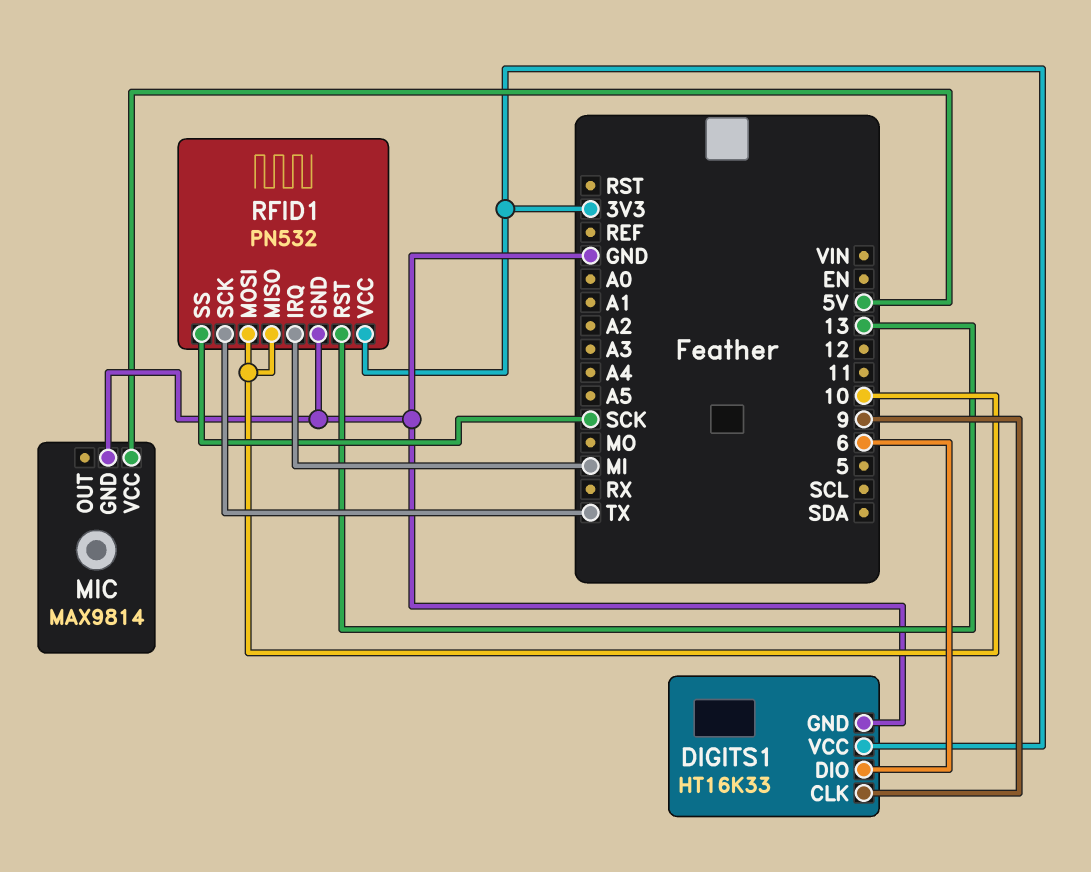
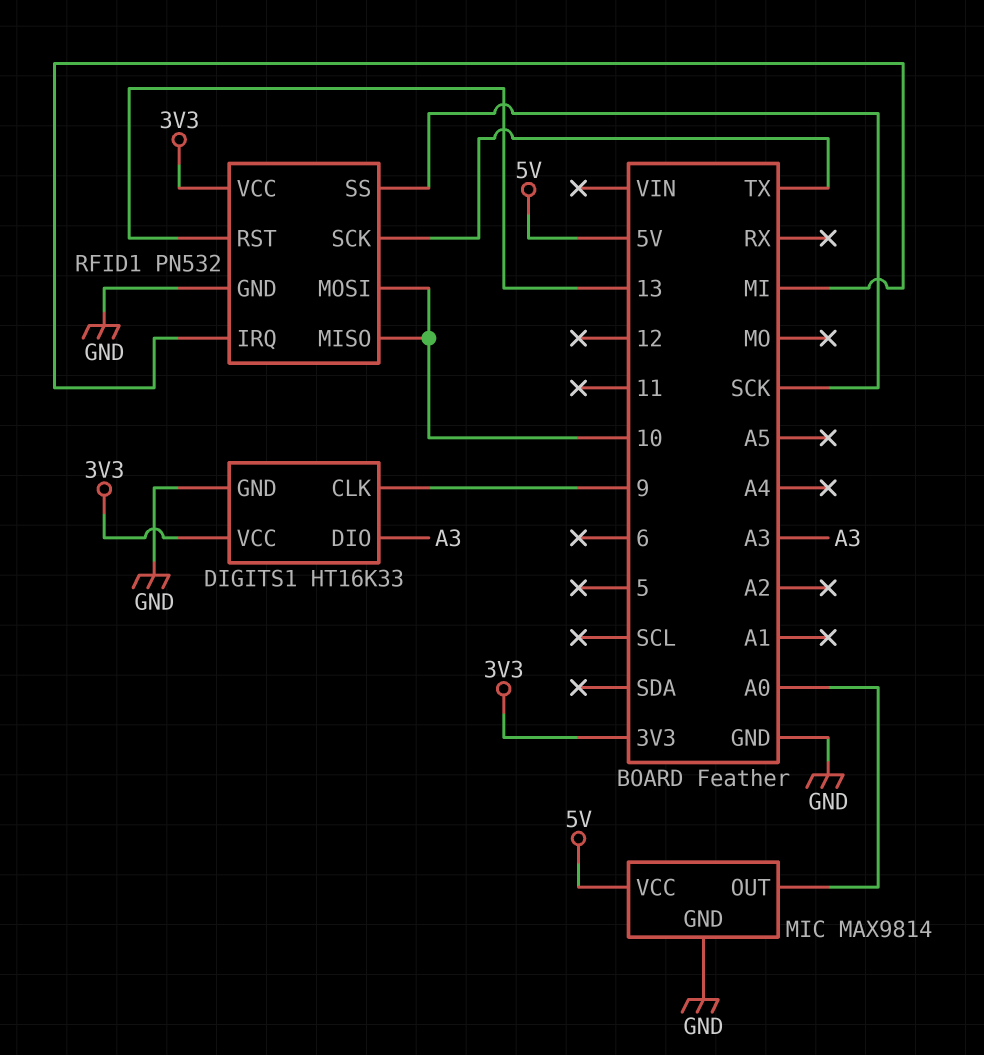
DIGITS1 pin DIO: 6 -> A3
MIC pin OUT: none -> A0

